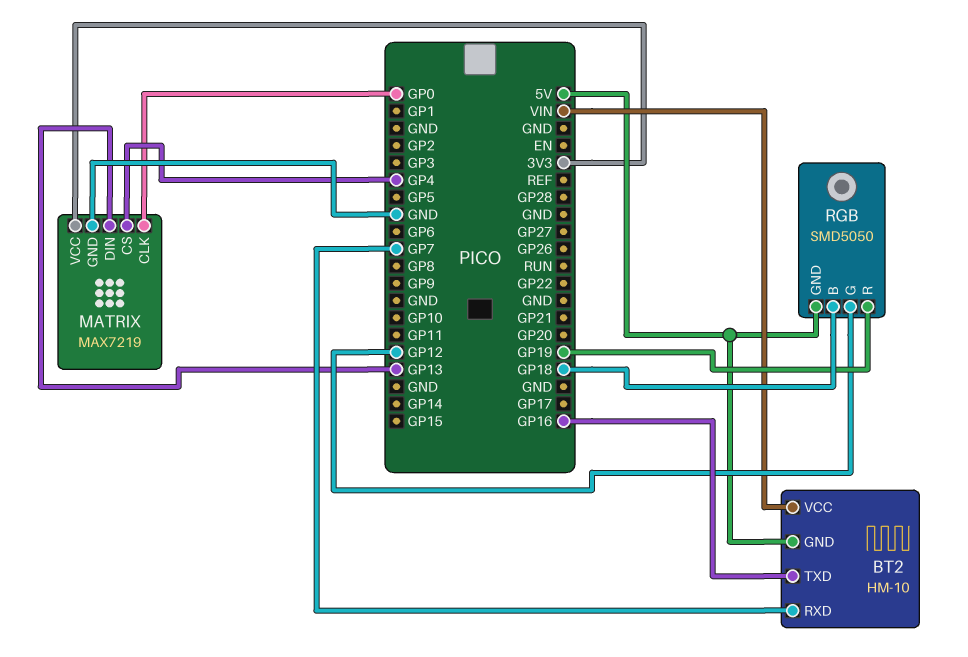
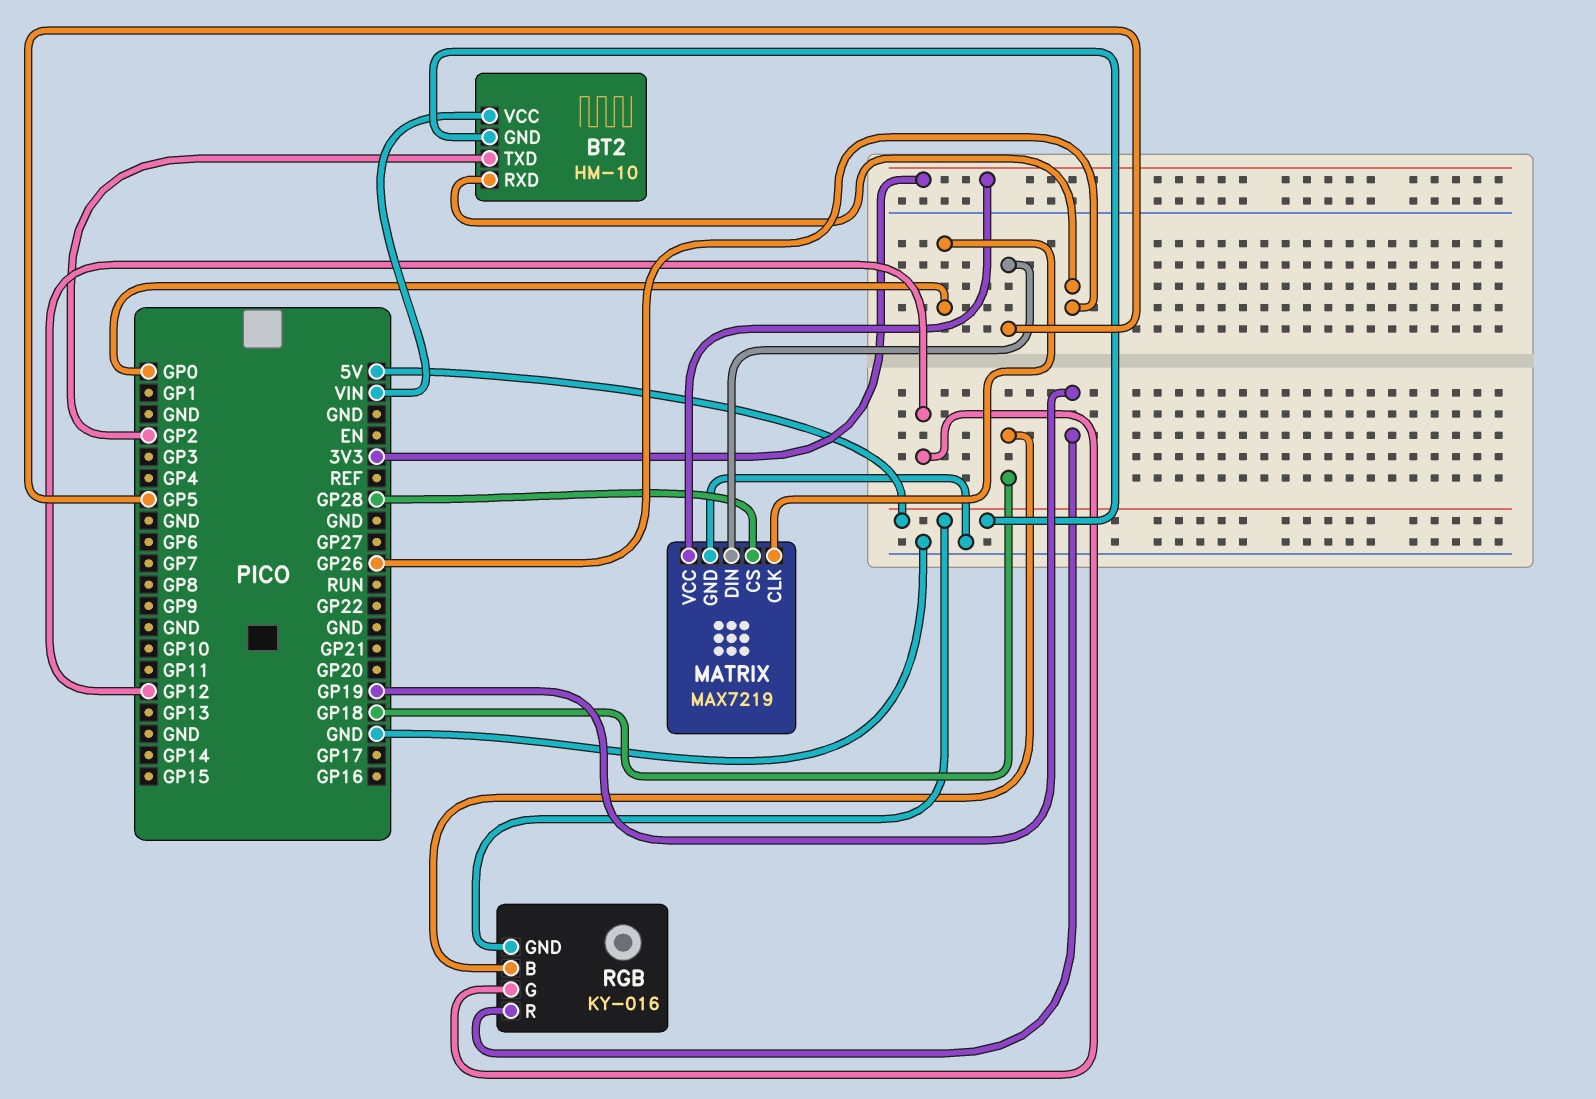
BT2 pin RXD: GP7 -> GP26
BT2 pin TXD: GP16 -> GP2
MATRIX pin CS: GP4 -> GP28
MATRIX pin DIN: GP13 -> GP5
RGB: SMD5050 -> KY-016

